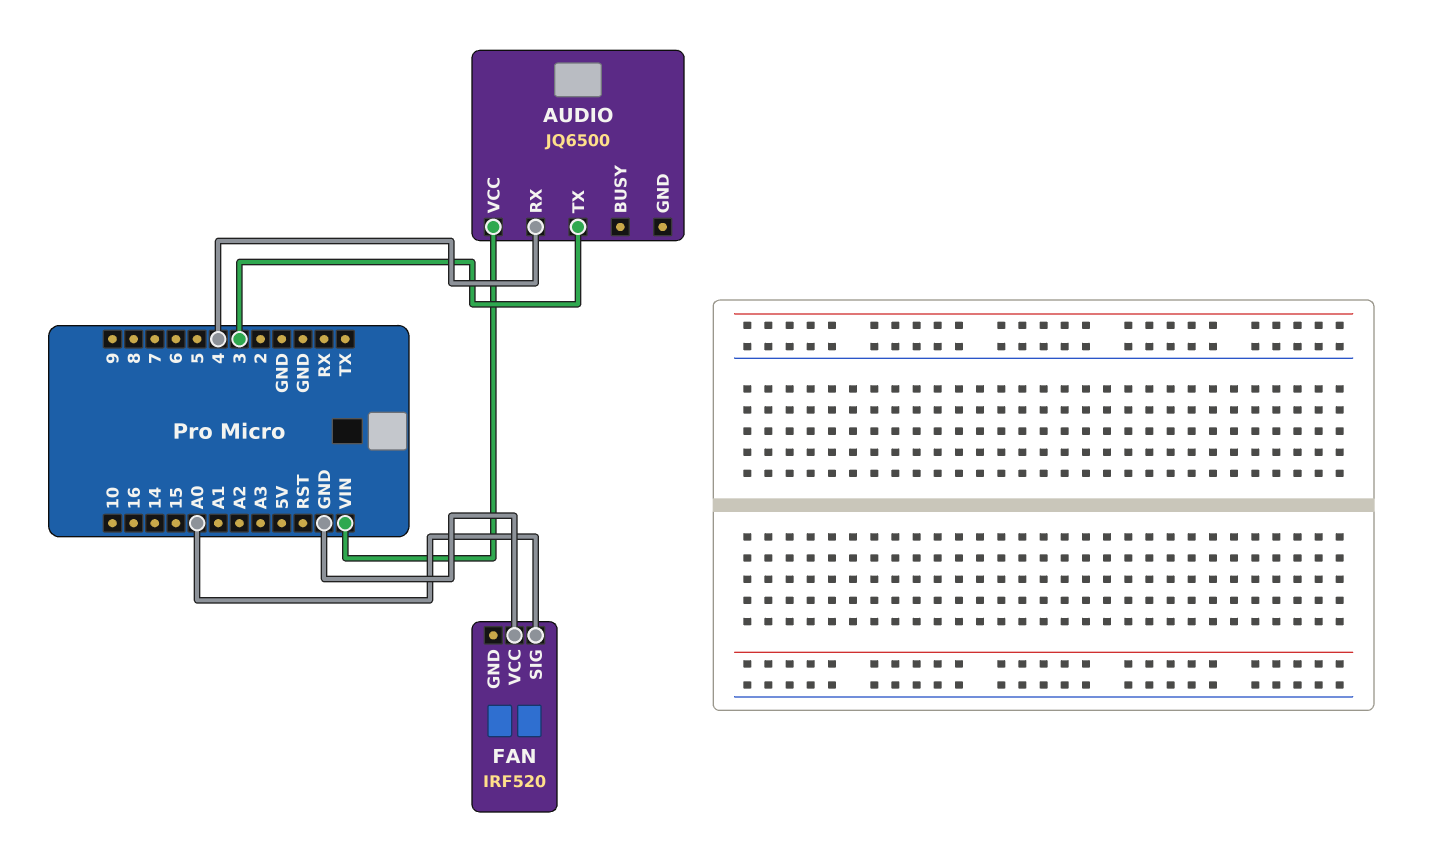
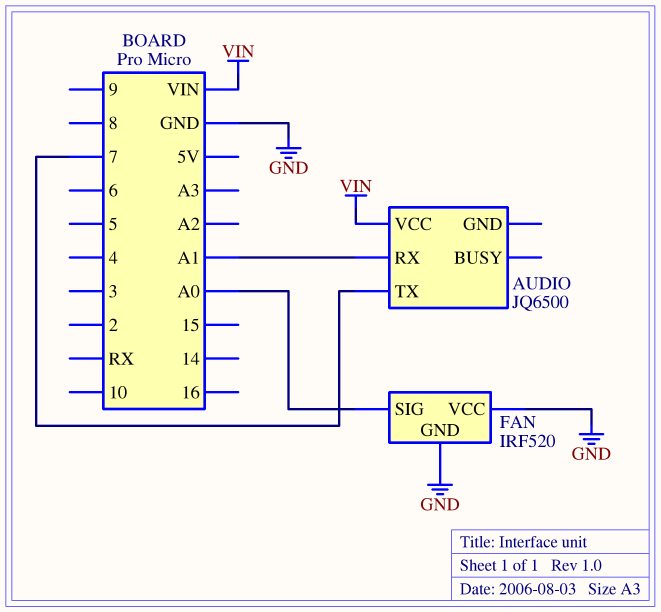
AUDIO pin RX: 4 -> A1
AUDIO pin TX: 3 -> 7
FAN pin GND: none -> GND

